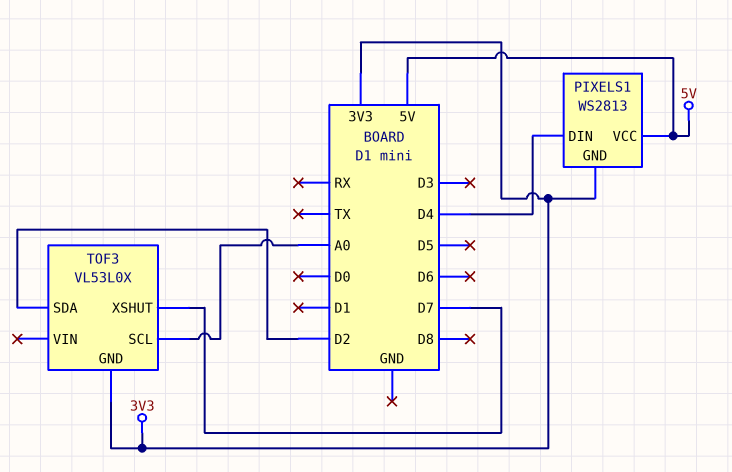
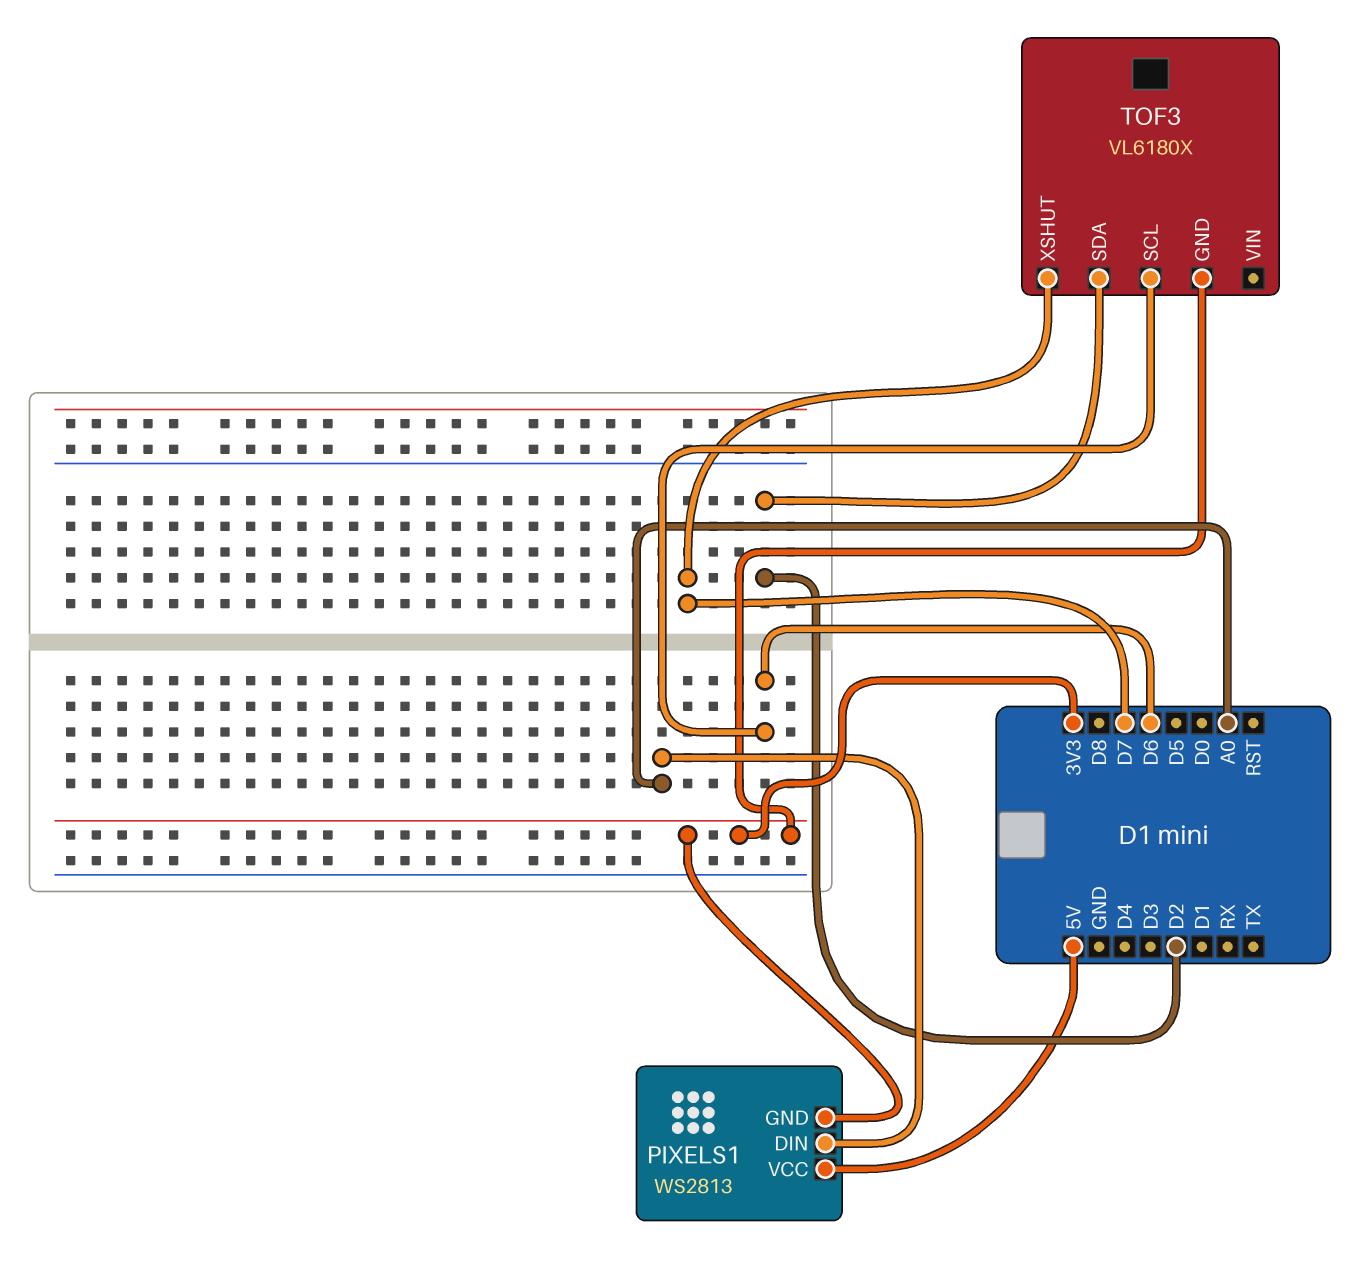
PIXELS1 pin DIN: D4 -> A0
TOF3: VL53L0X -> VL6180X
TOF3 pin SCL: A0 -> D6

